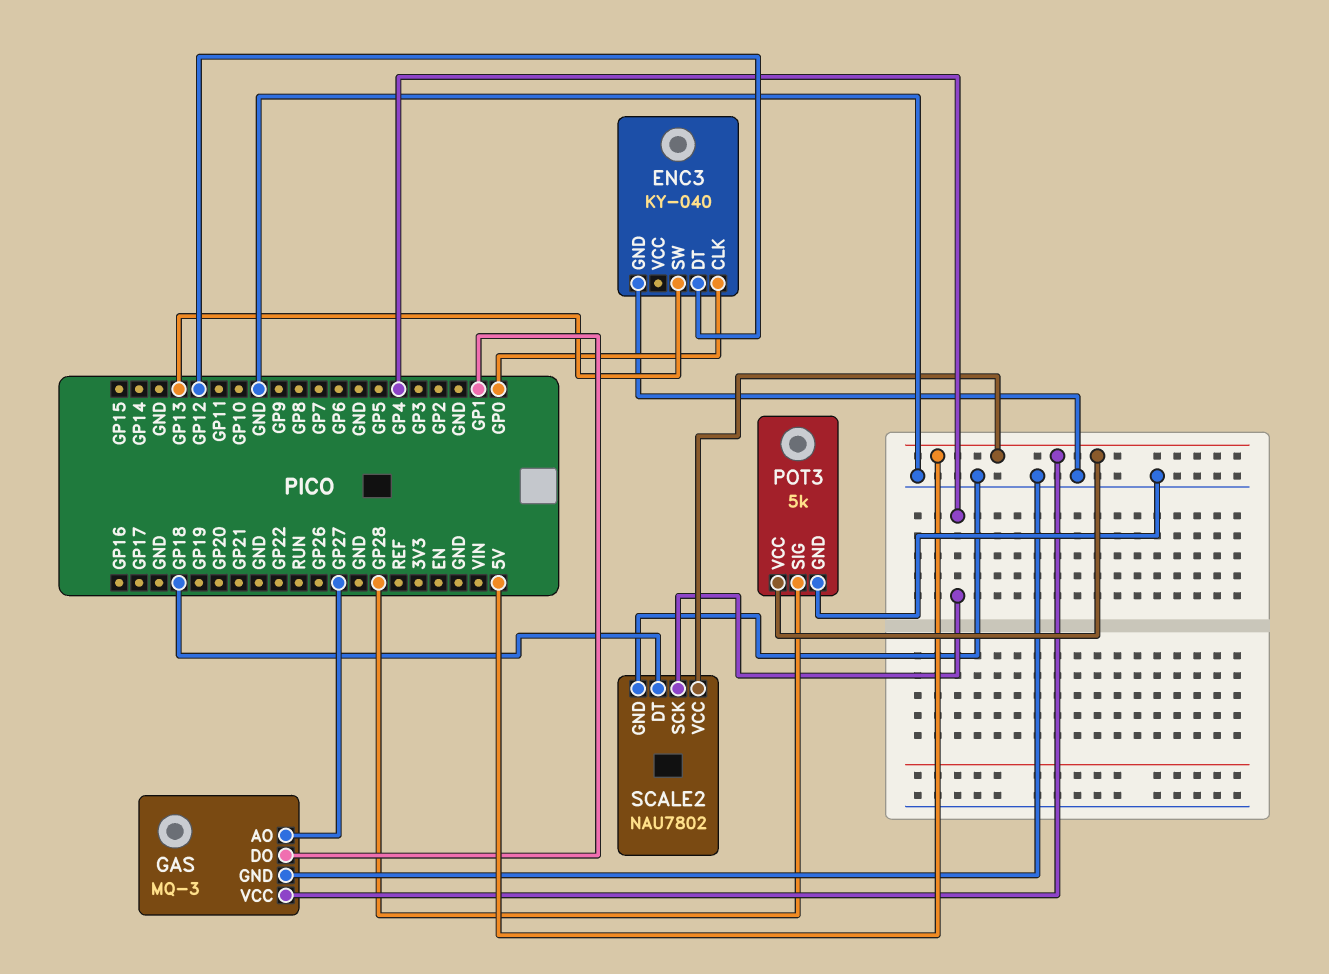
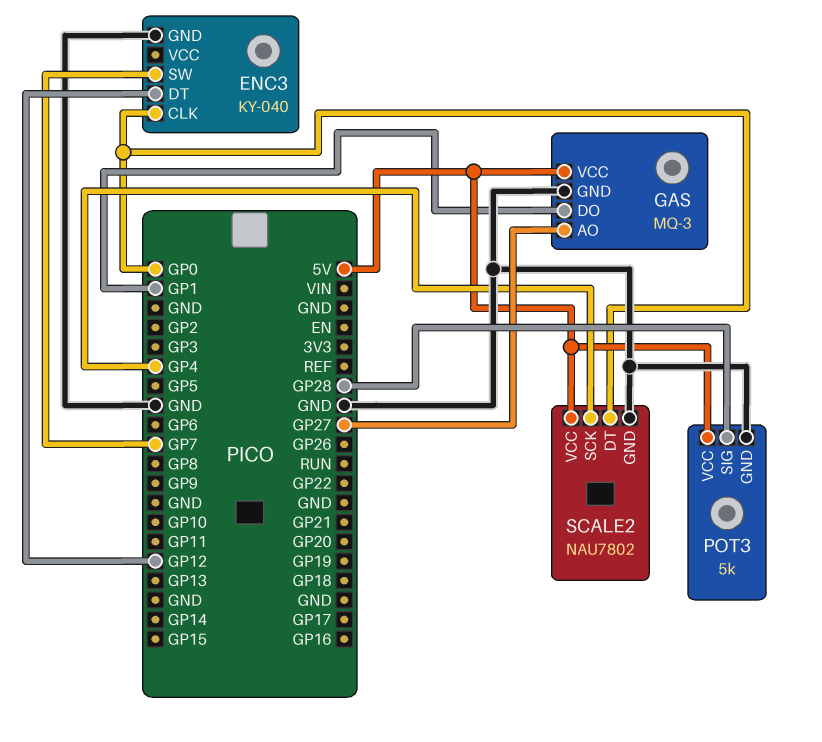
ENC3 pin SW: GP13 -> GP7
SCALE2 pin DT: GP18 -> GP0

